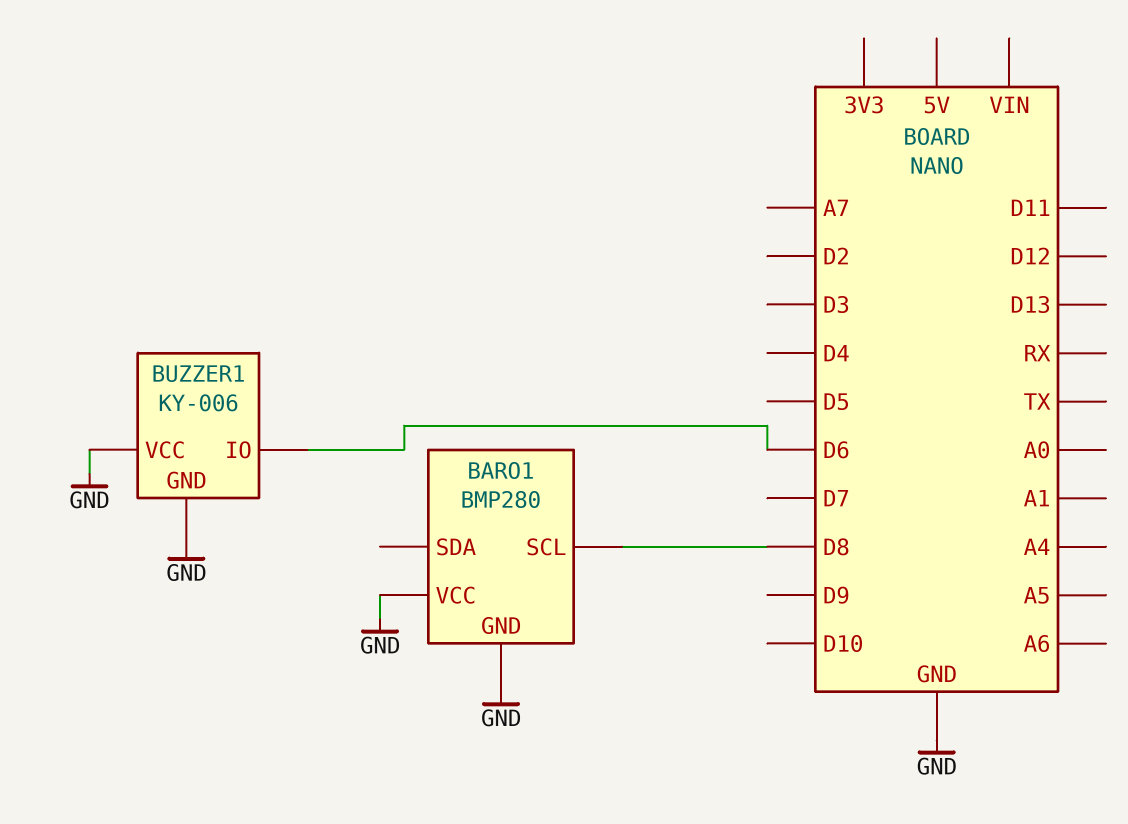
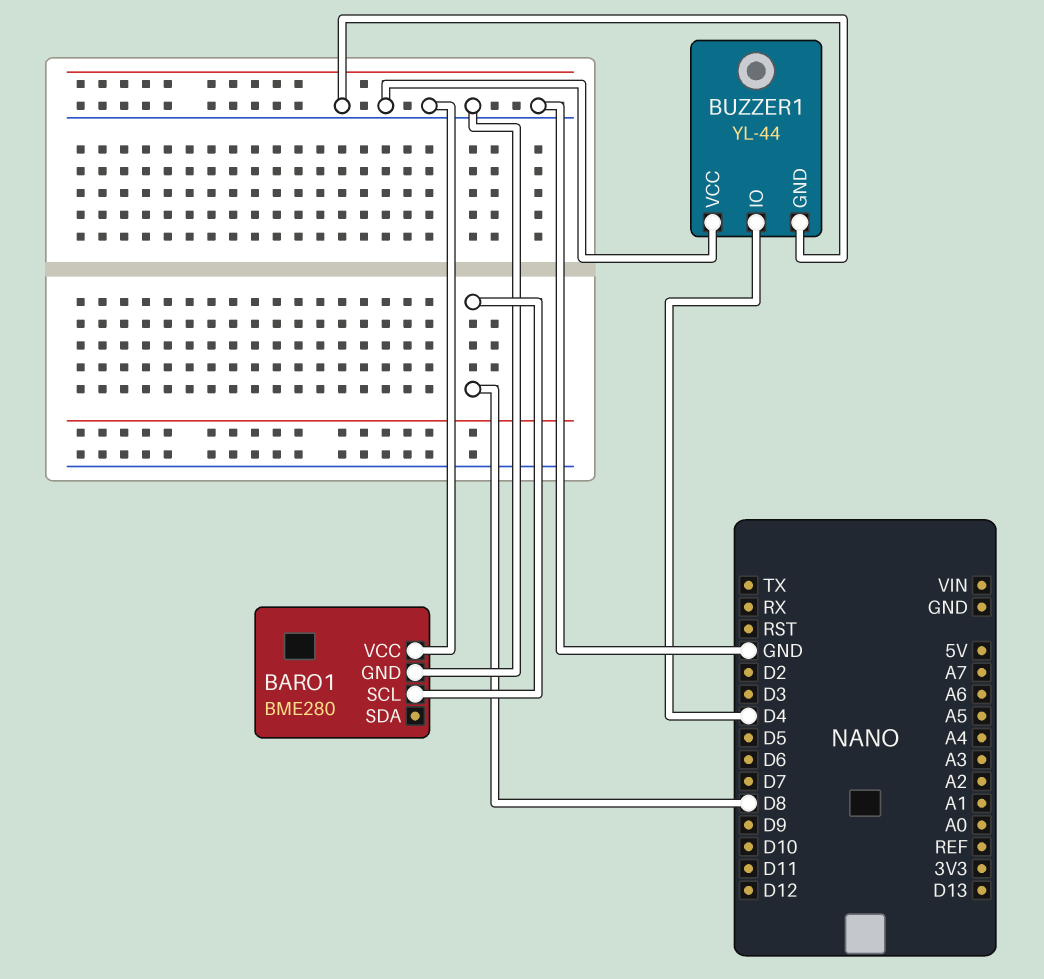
BARO1: BMP280 -> BME280
BUZZER1: KY-006 -> YL-44
BUZZER1 pin IO: D6 -> D4

